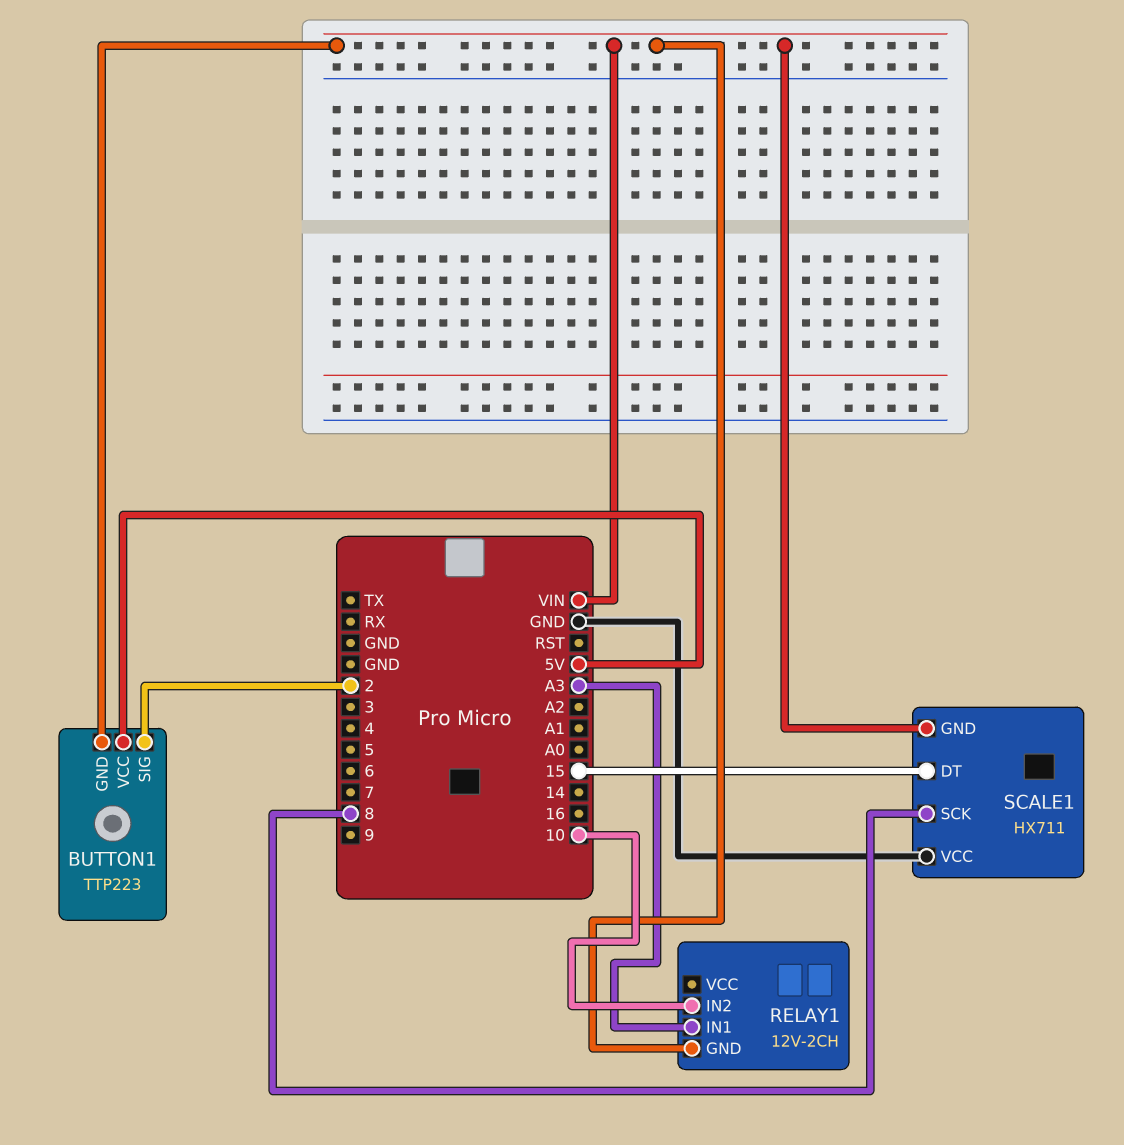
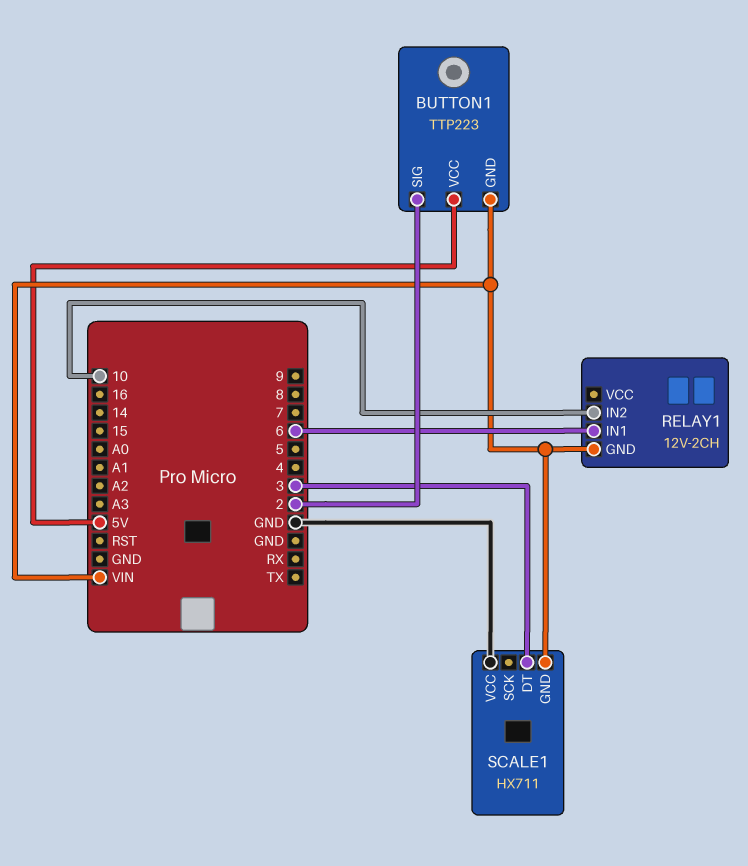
RELAY1 pin IN1: A3 -> 6
SCALE1 pin DT: 15 -> 3
SCALE1 pin SCK: 8 -> none

